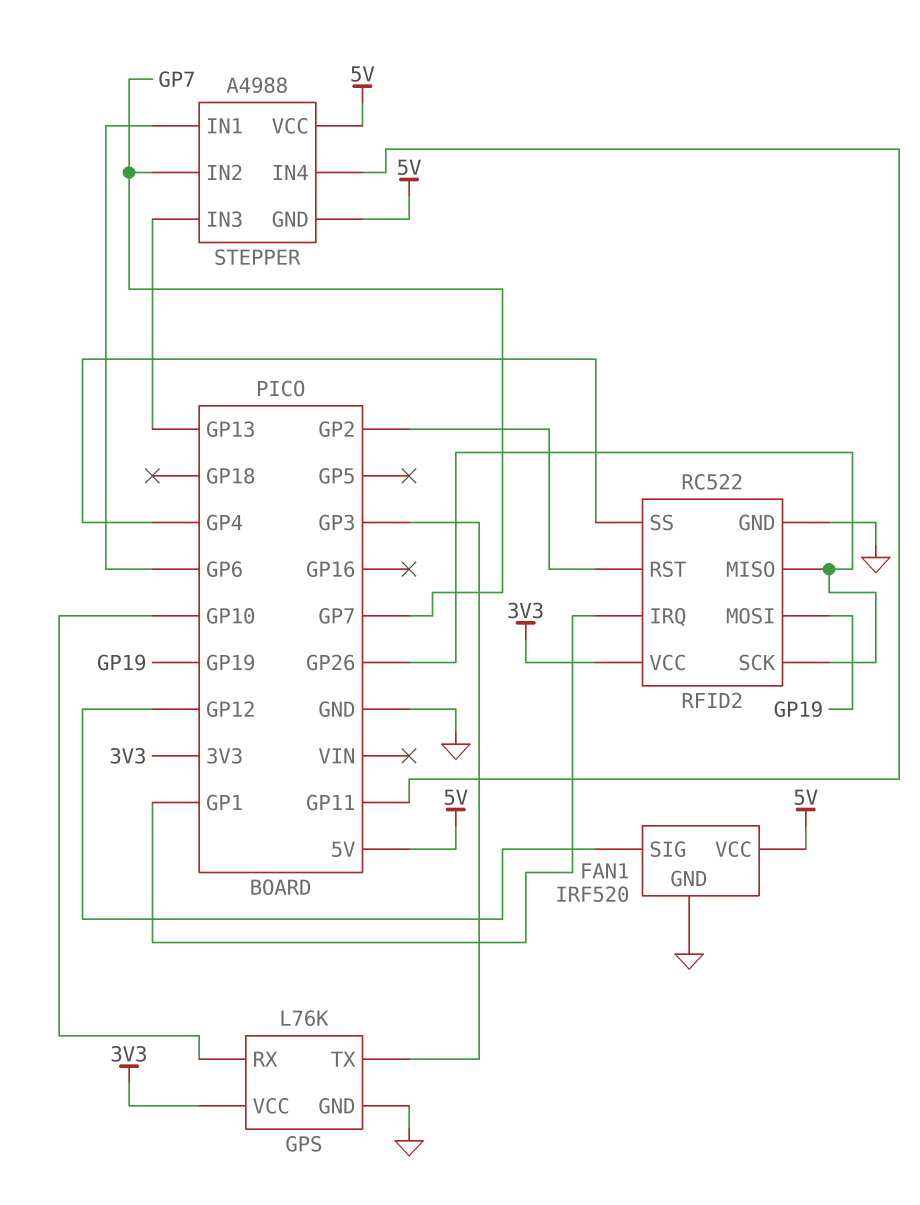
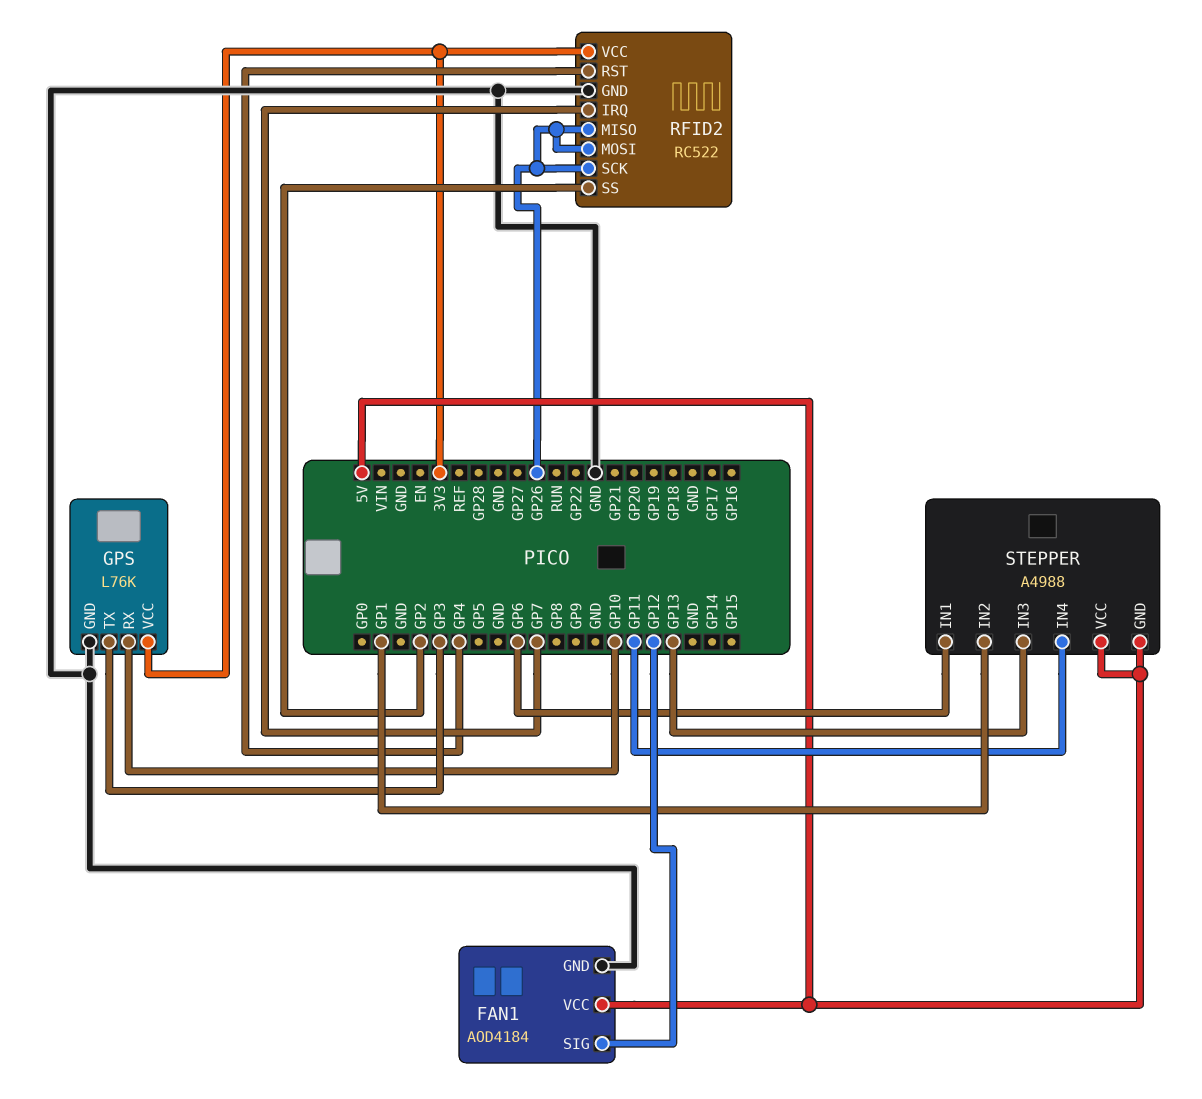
FAN1: IRF520 -> AOD4184
RFID2 pin IRQ: GP1 -> GP7
RFID2 pin MOSI: GP19 -> GP26
RFID2 pin RST: GP2 -> GP4
RFID2 pin SS: GP4 -> GP2
STEPPER pin IN2: GP7 -> GP1

